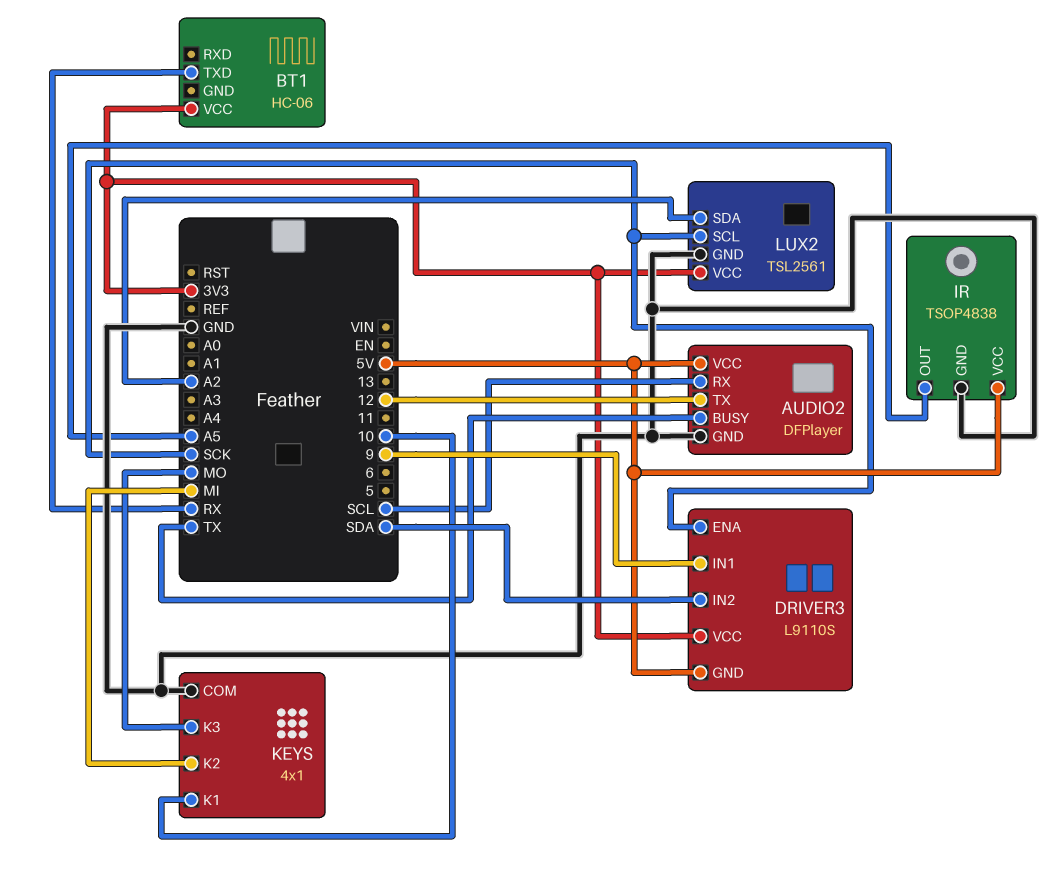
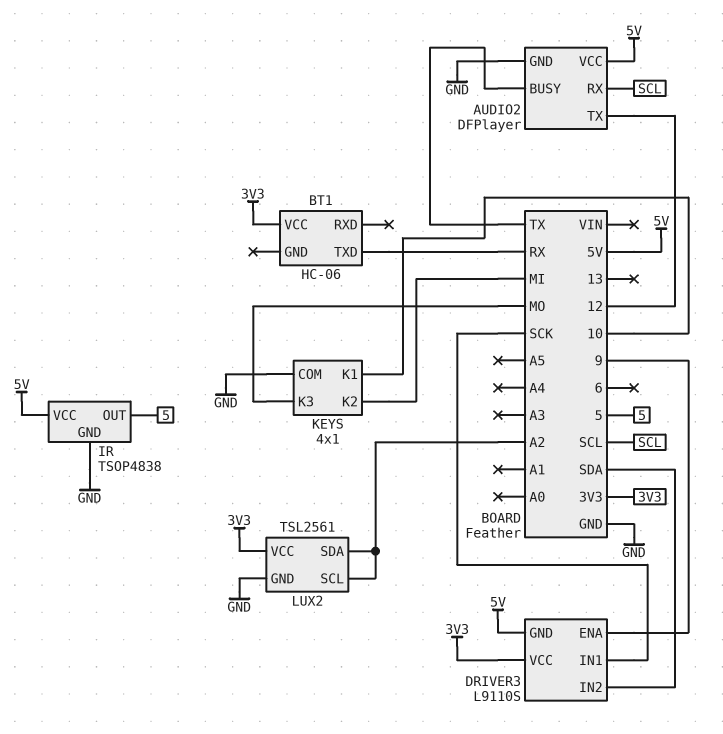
DRIVER3 pin ENA: SCK -> 9
DRIVER3 pin IN1: 9 -> SCK
IR pin OUT: A5 -> 5
LUX2 pin SCL: SCK -> A2

